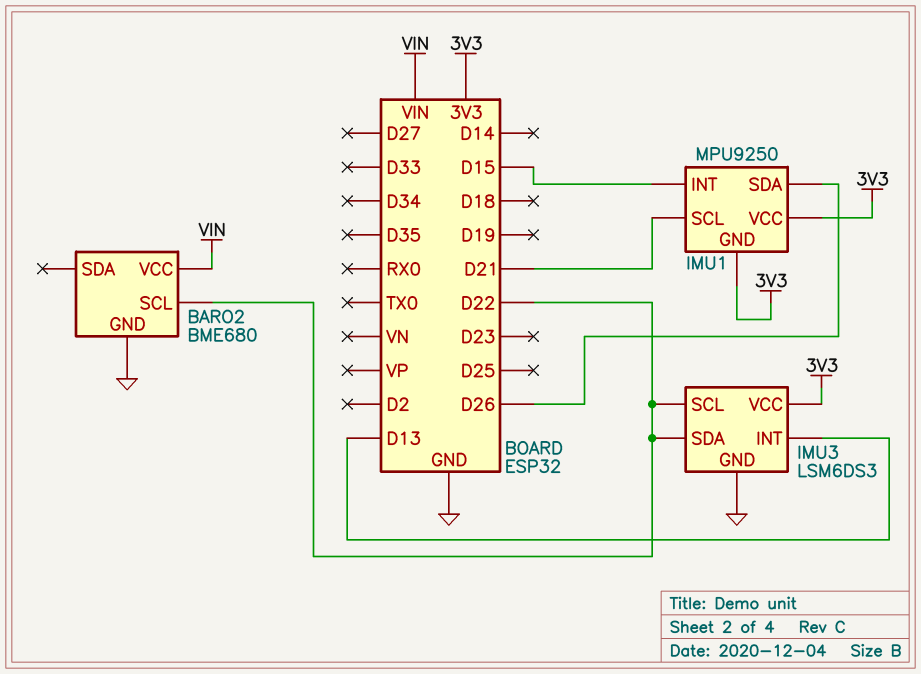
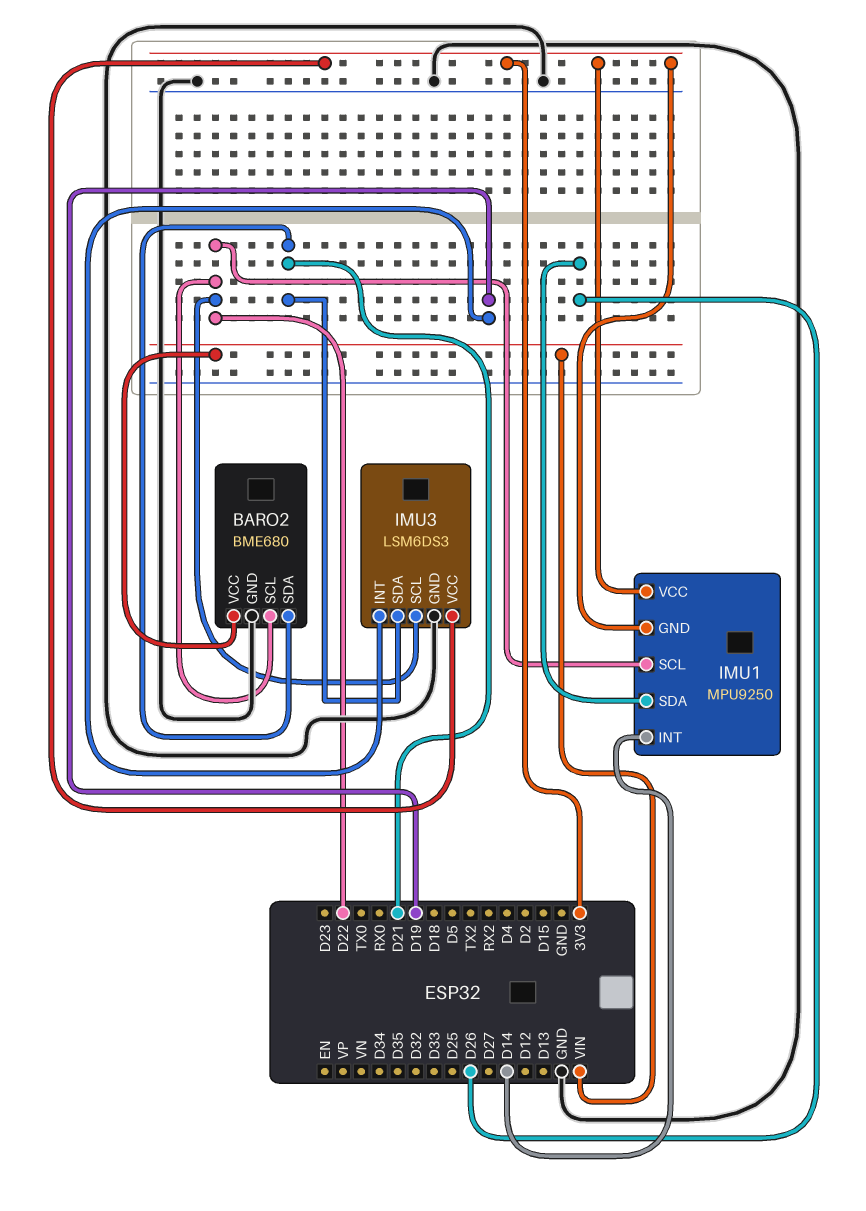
BARO2 pin SDA: none -> D21
IMU1 pin INT: D15 -> D14
IMU1 pin SCL: D21 -> D22
IMU3 pin INT: D13 -> D19
IMU3 pin SDA: D22 -> D21

